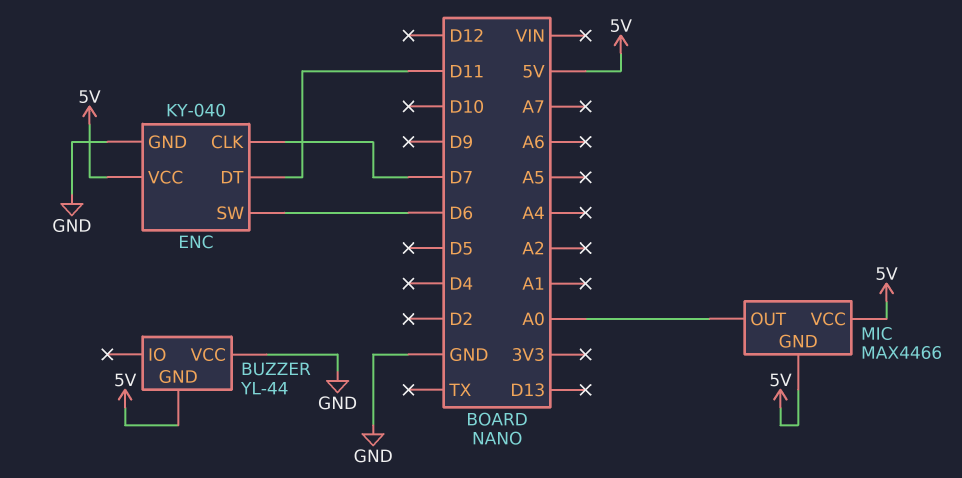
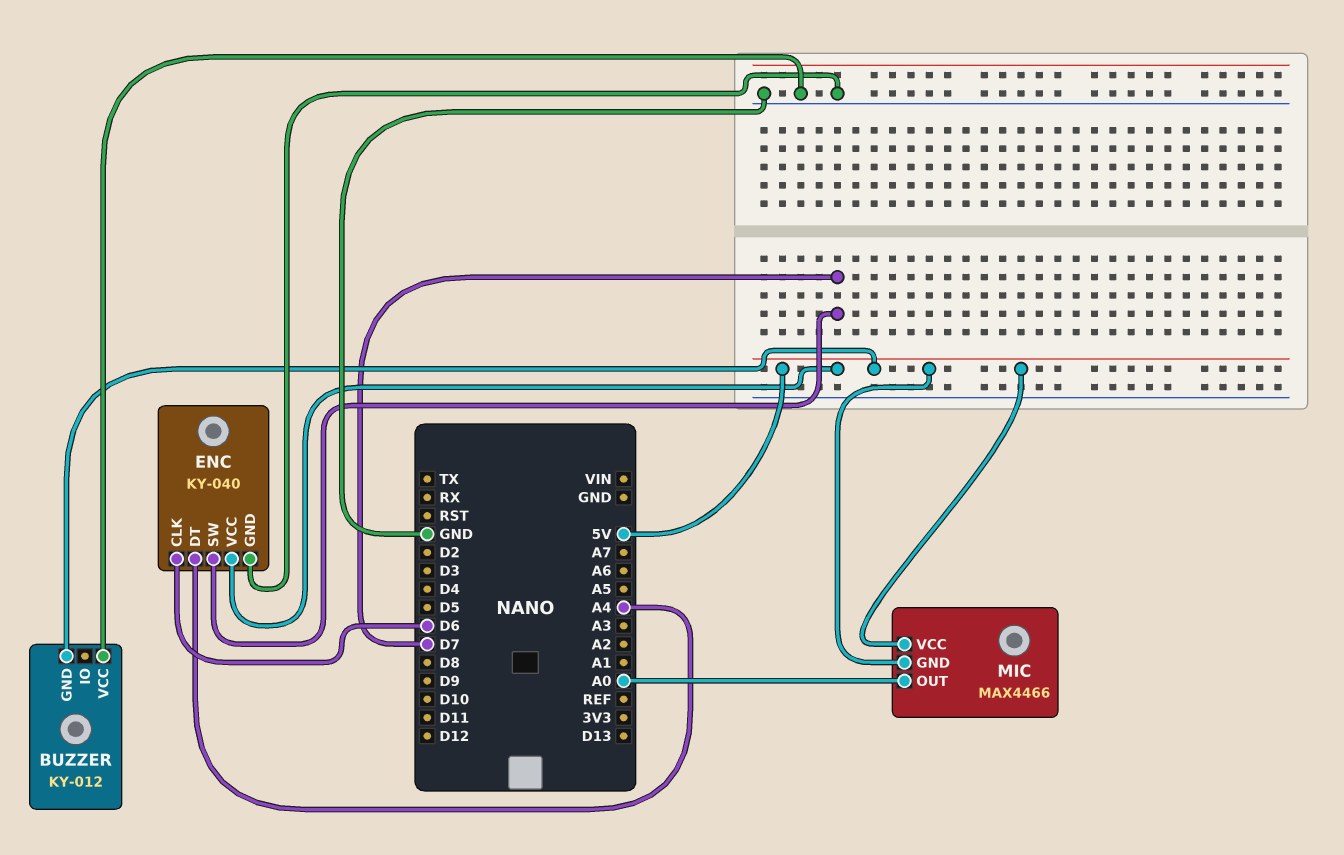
BUZZER: YL-44 -> KY-012
ENC pin CLK: D7 -> D6
ENC pin DT: D11 -> A4
ENC pin SW: D6 -> D7

